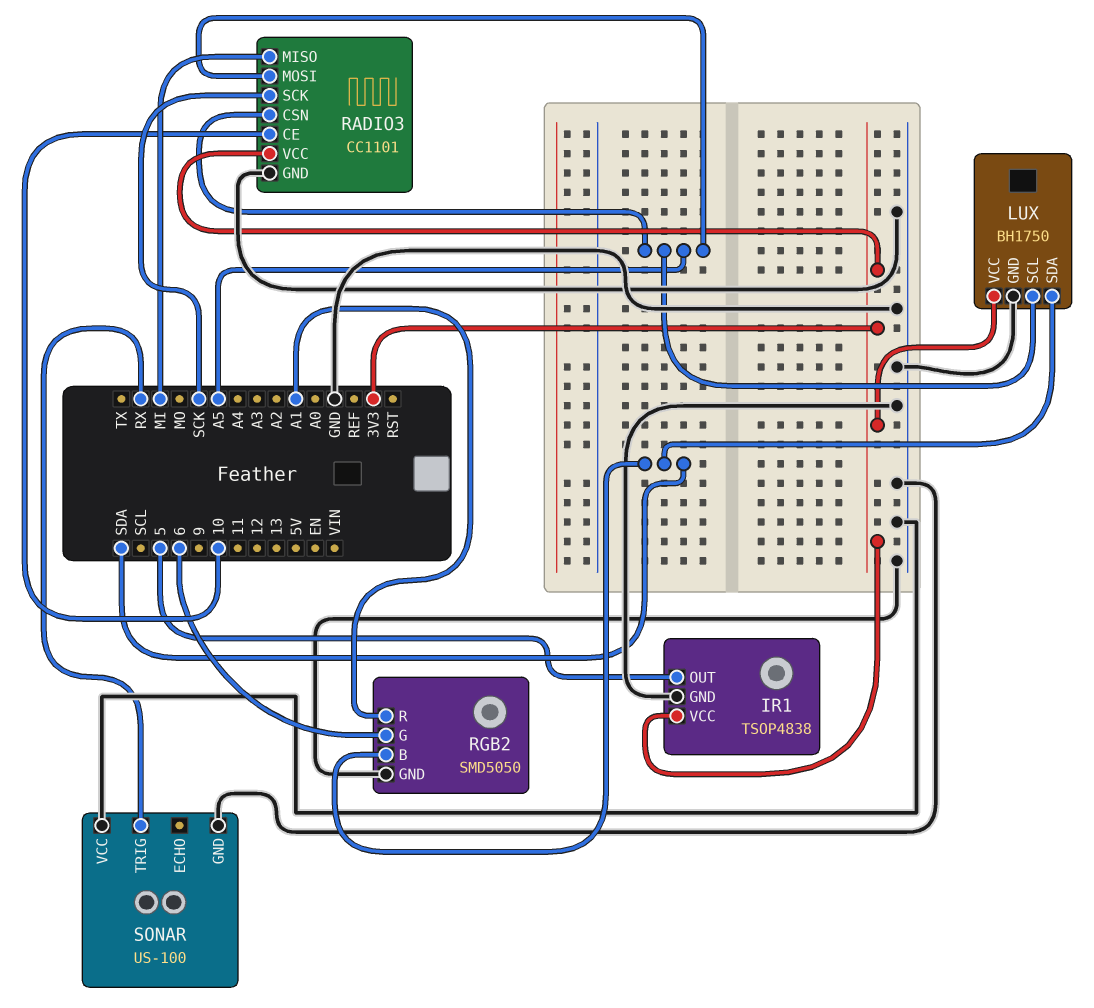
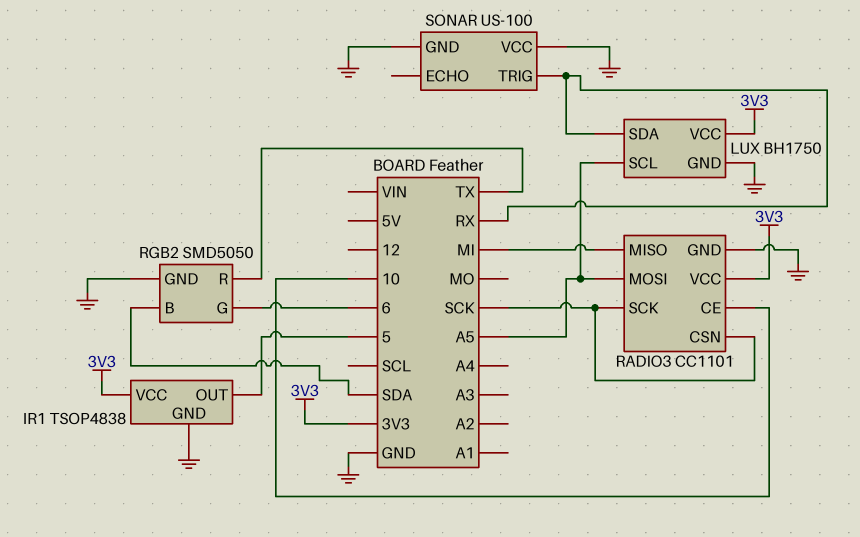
LUX pin SDA: SDA -> RX
RADIO3 pin CSN: A5 -> SCK
RGB2 pin R: A1 -> TX

